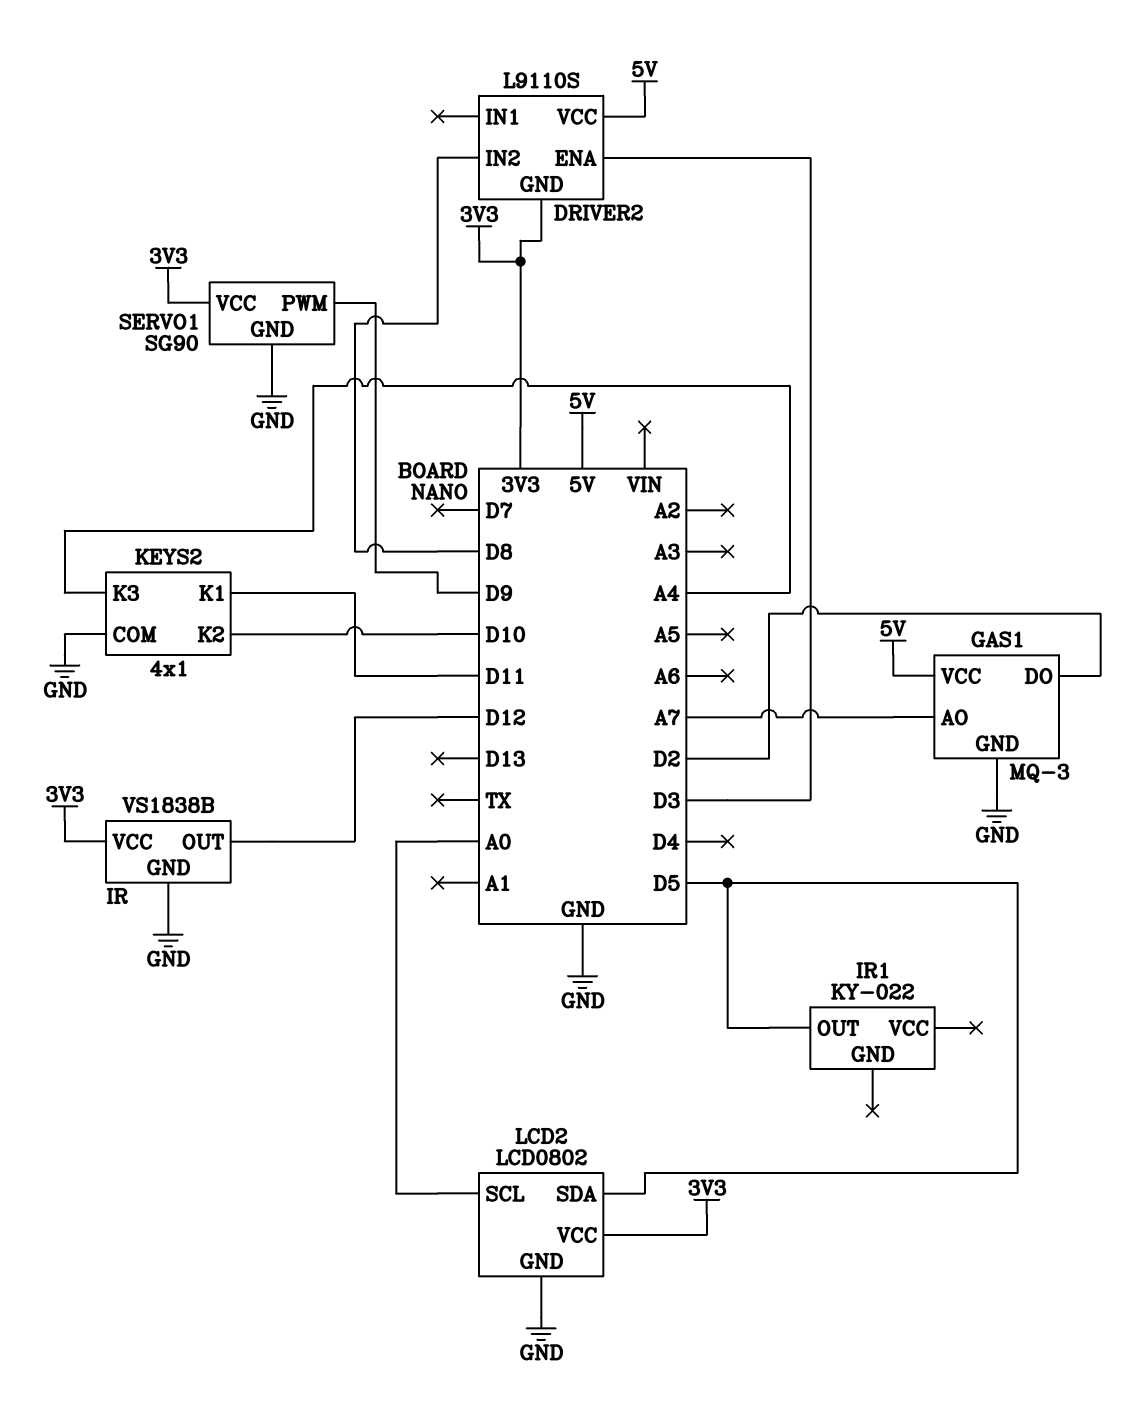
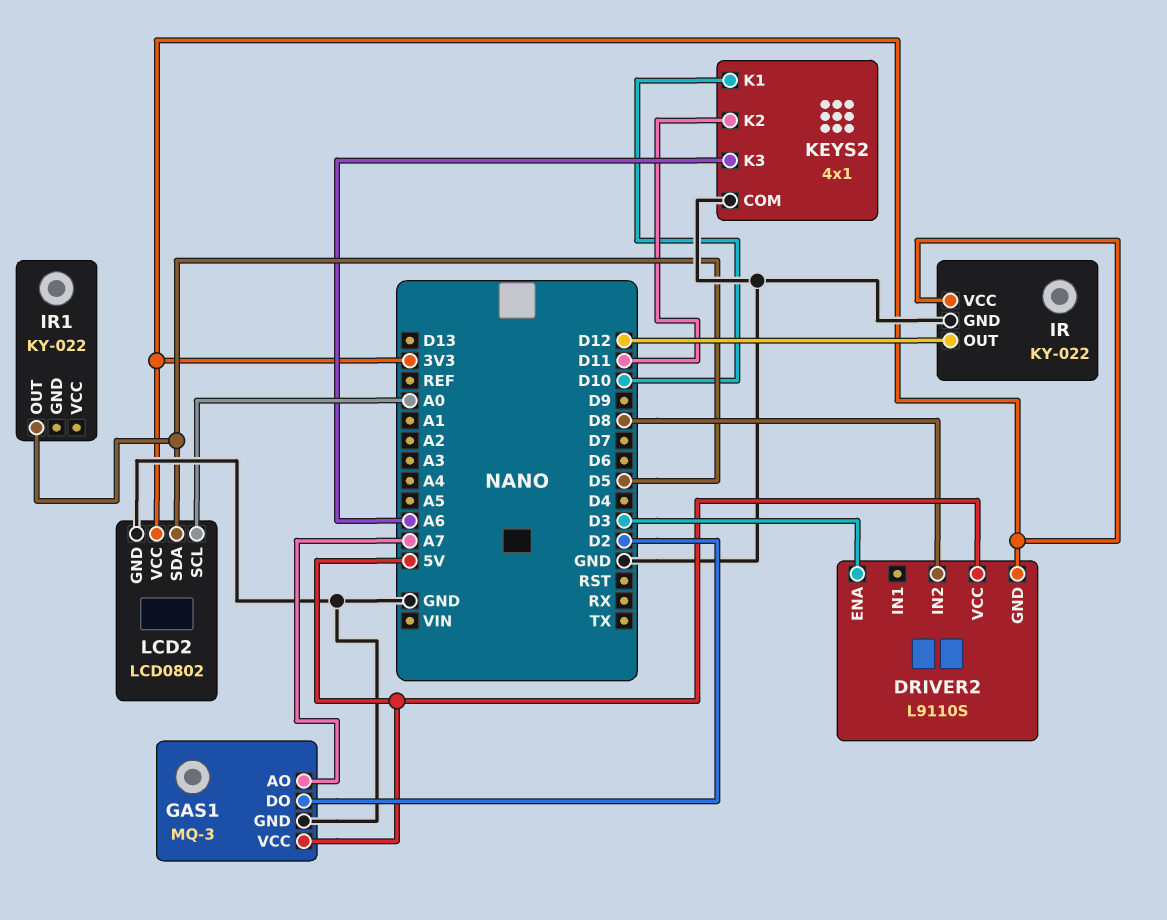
IR: VS1838B -> KY-022
KEYS2 pin K1: D11 -> D10
KEYS2 pin K2: D10 -> D11
KEYS2 pin K3: A4 -> A6
SERVO1: SG90 -> none
SERVO1 pin GND: GND -> none
SERVO1 pin PWM: D9 -> none
SERVO1 pin VCC: 3V3 -> none

